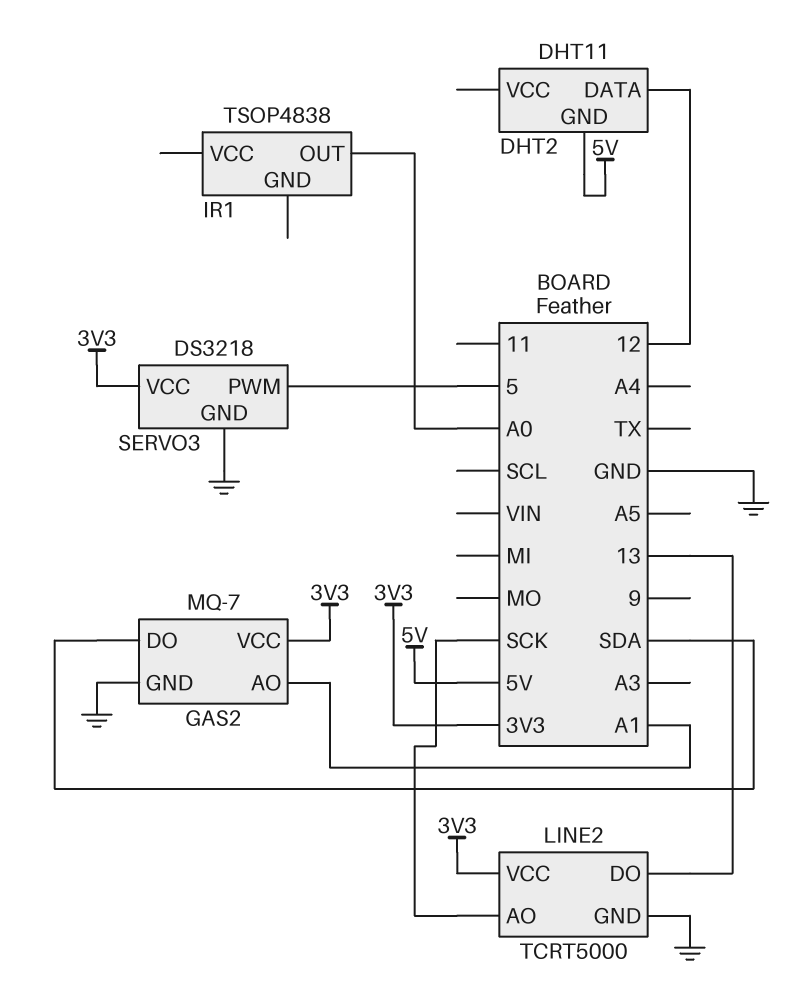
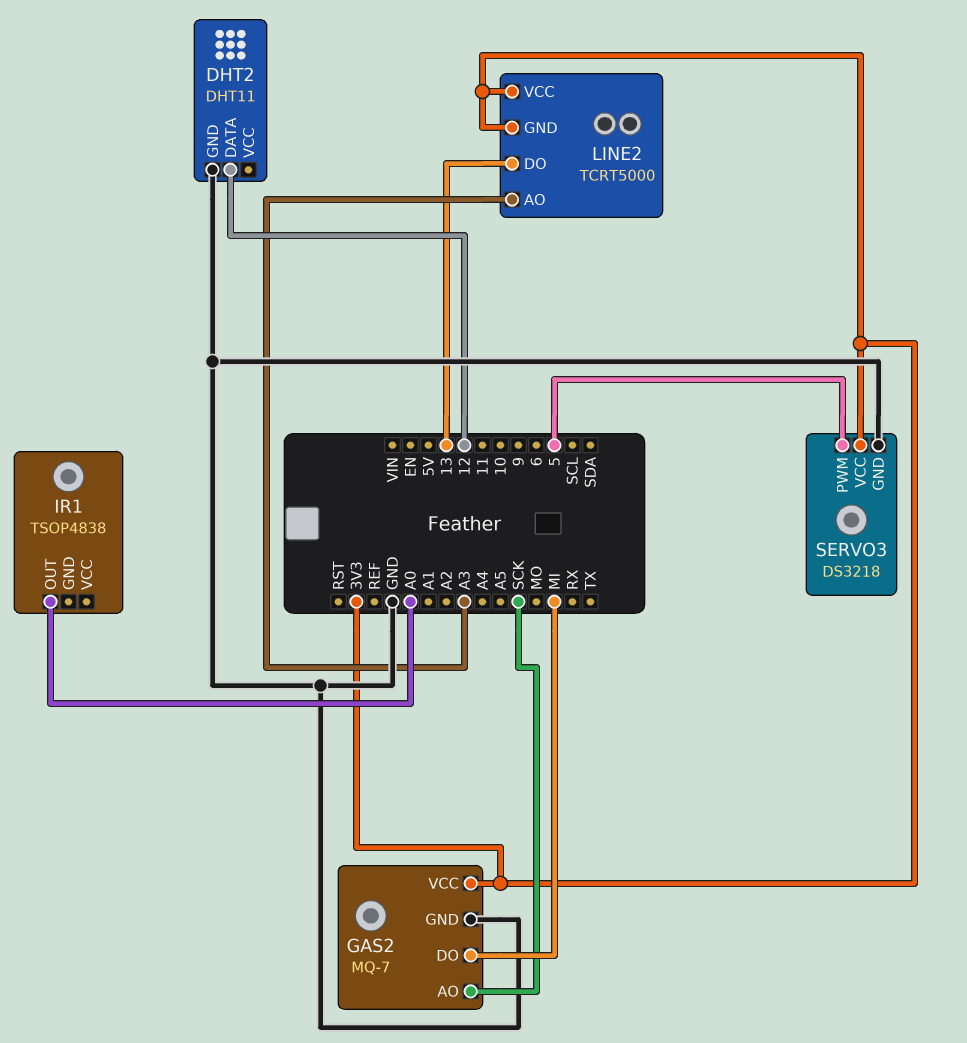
DHT2 pin GND: 5V -> GND
GAS2 pin AO: A1 -> SCK
GAS2 pin DO: SDA -> MI
LINE2 pin AO: SCK -> A3
LINE2 pin GND: GND -> 3V3

